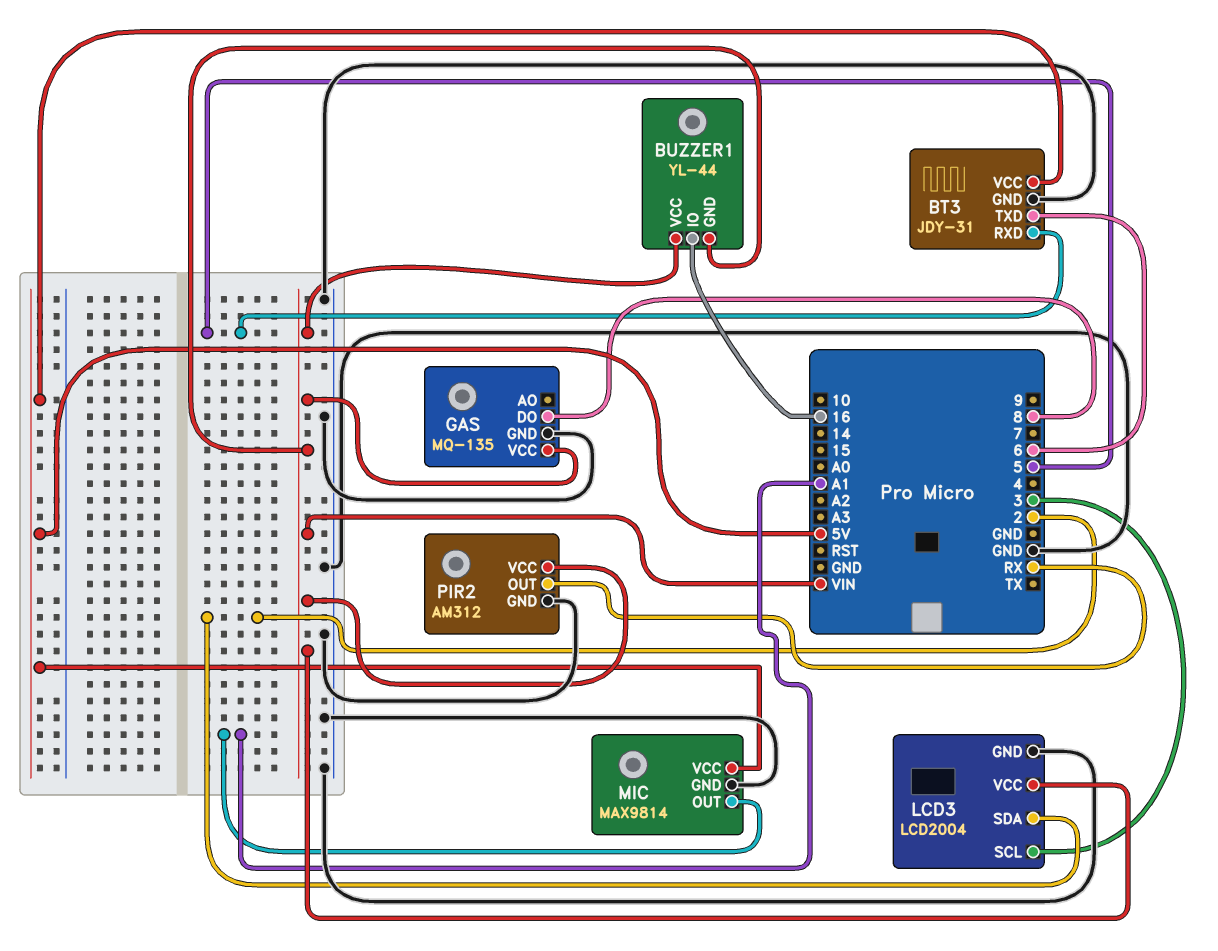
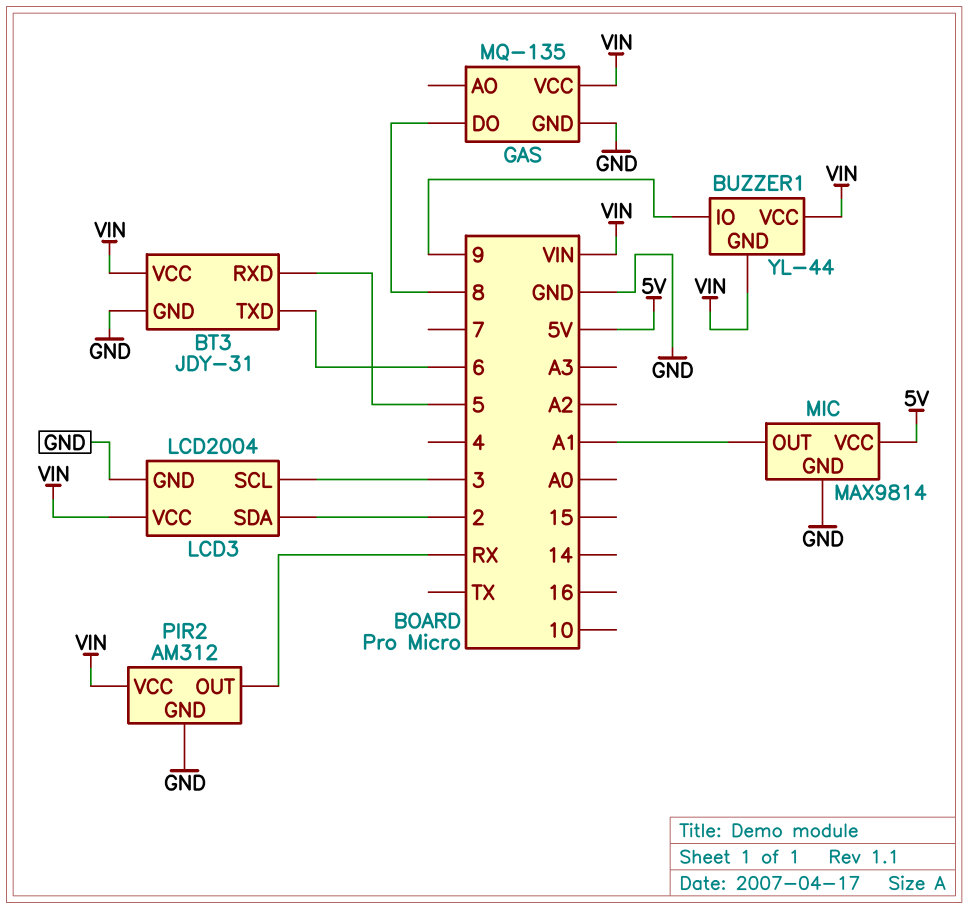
BT3 pin VCC: 5V -> VIN
BUZZER1 pin IO: 16 -> 9

